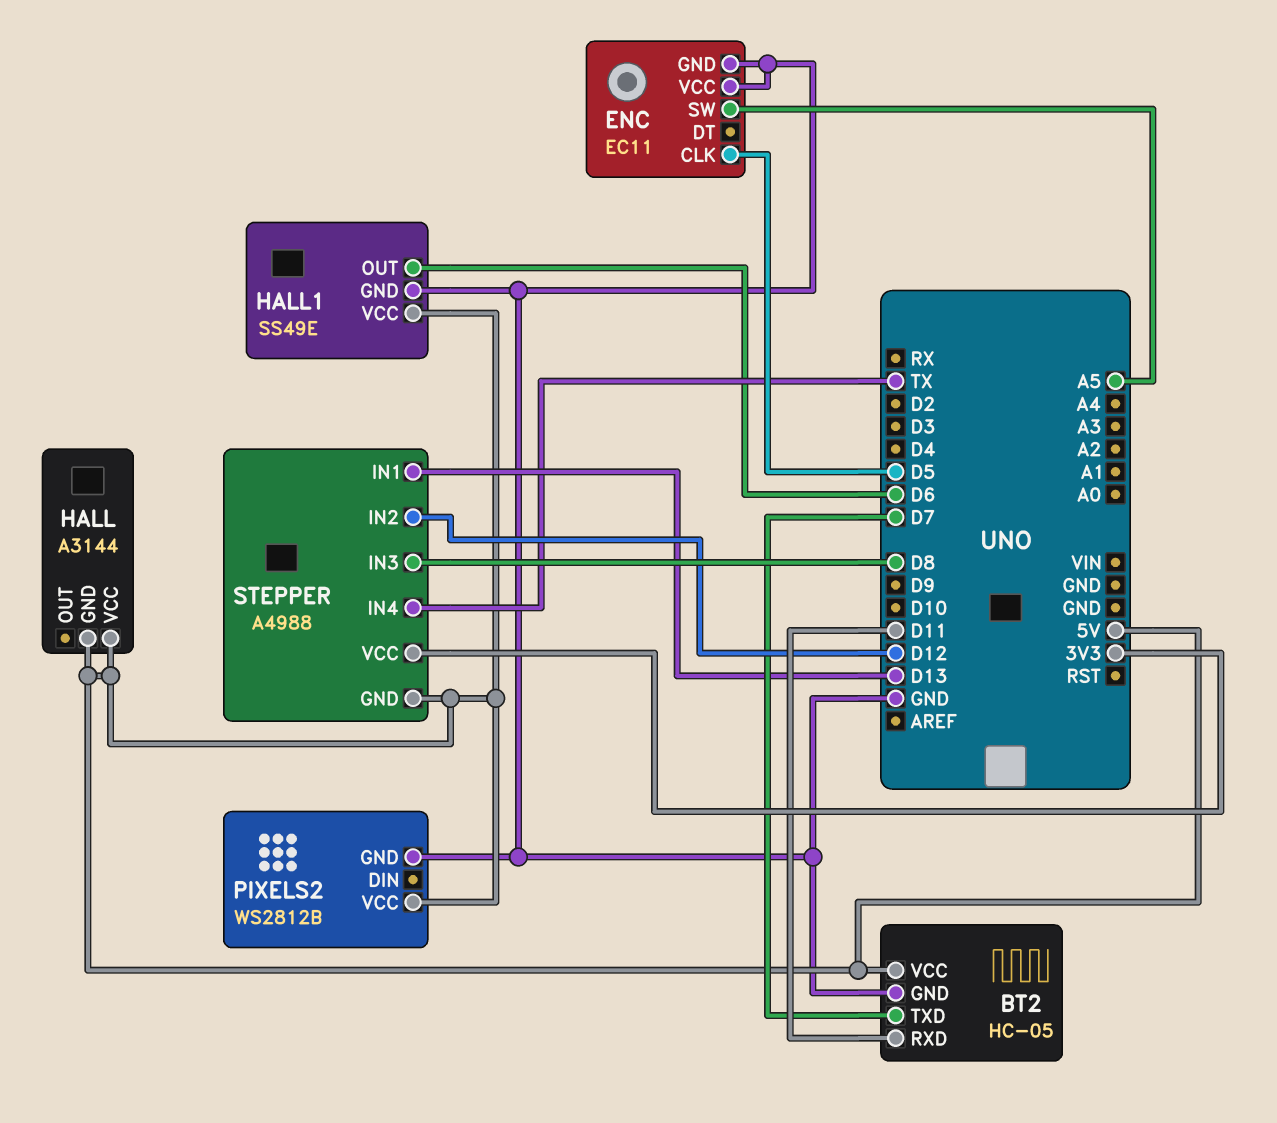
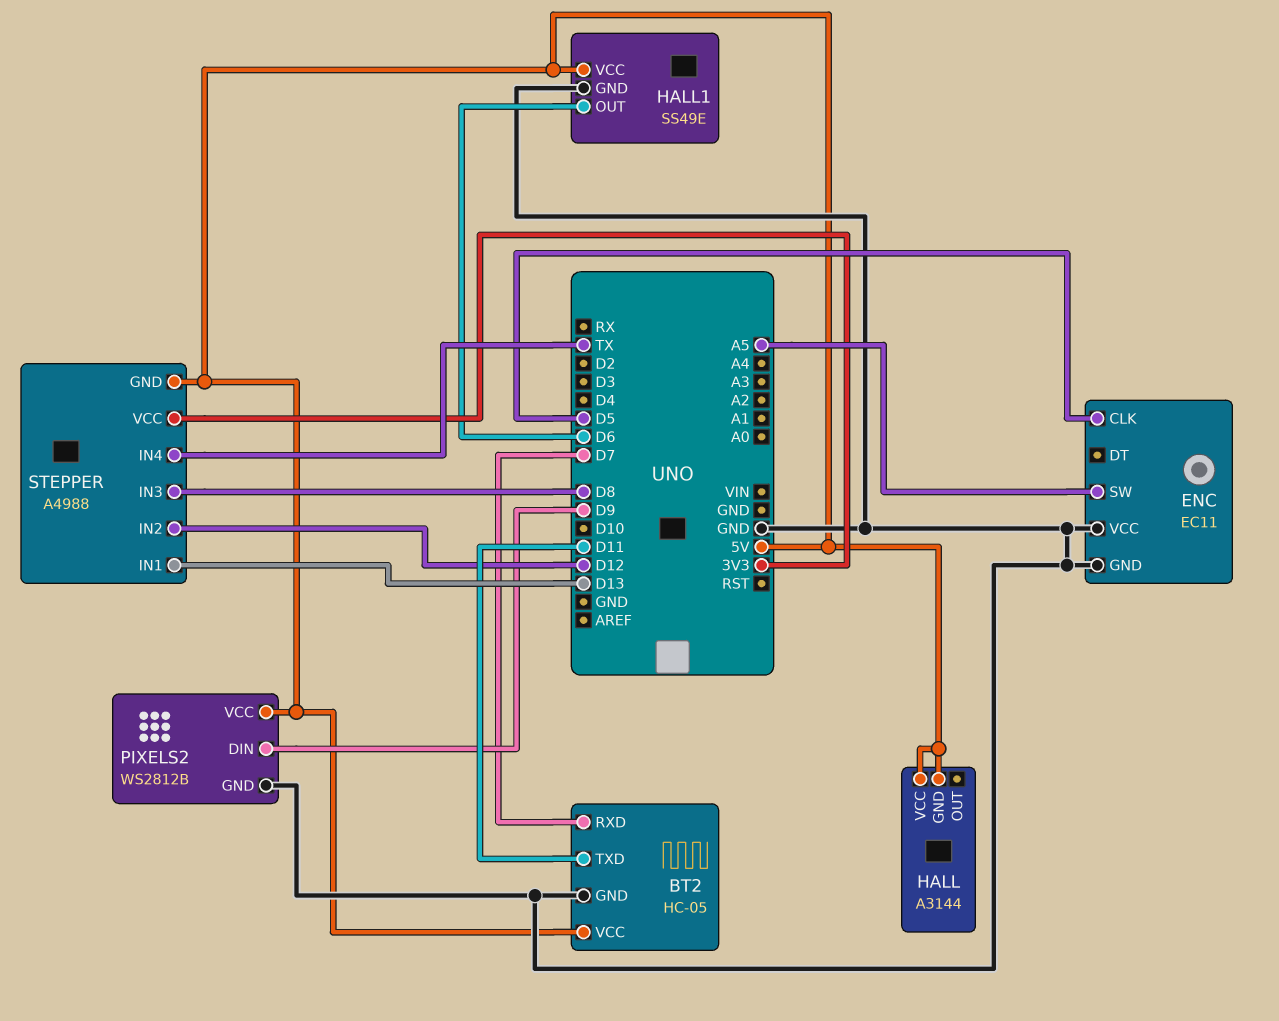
BT2 pin RXD: D11 -> D7
BT2 pin TXD: D7 -> D11
PIXELS2 pin DIN: none -> D9

